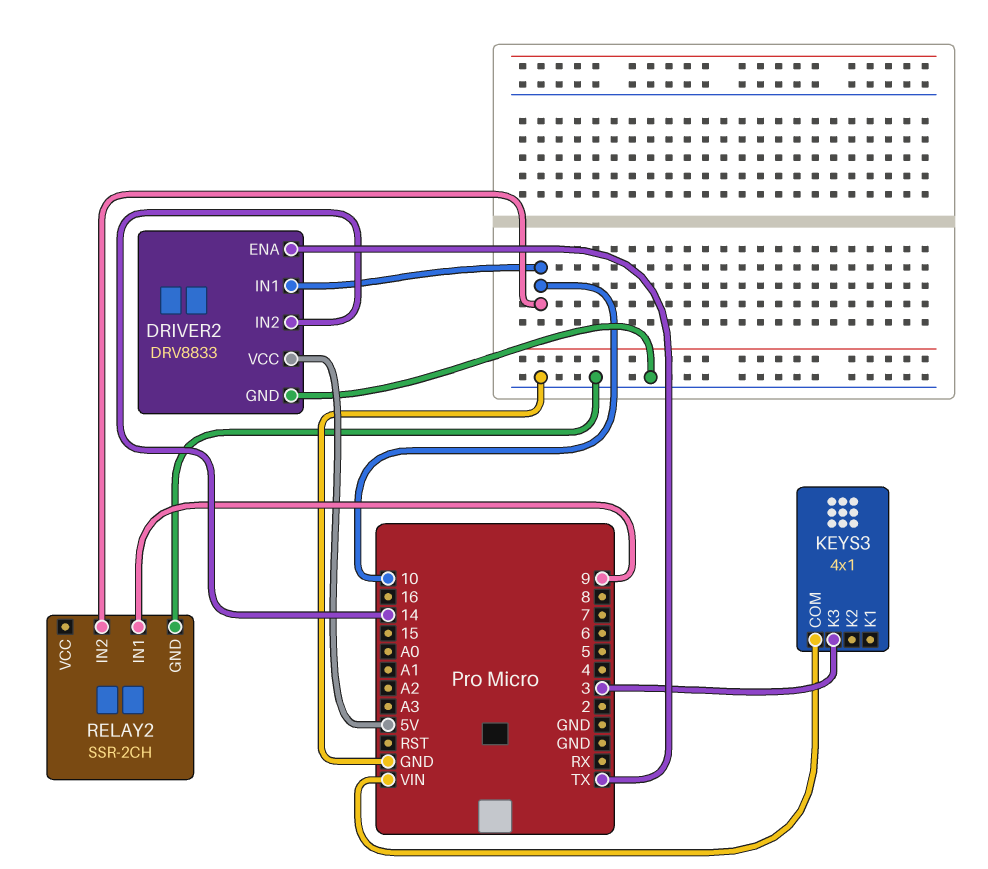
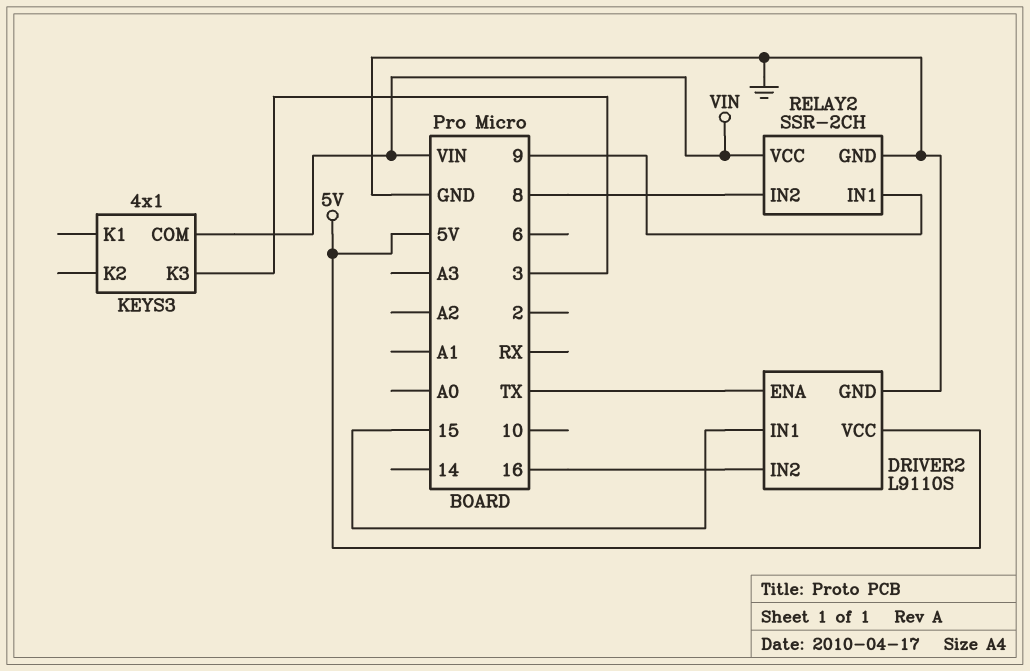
DRIVER2: DRV8833 -> L9110S
DRIVER2 pin IN1: 10 -> 15
DRIVER2 pin IN2: 14 -> 16
RELAY2 pin IN2: 10 -> 8
RELAY2 pin VCC: none -> VIN

